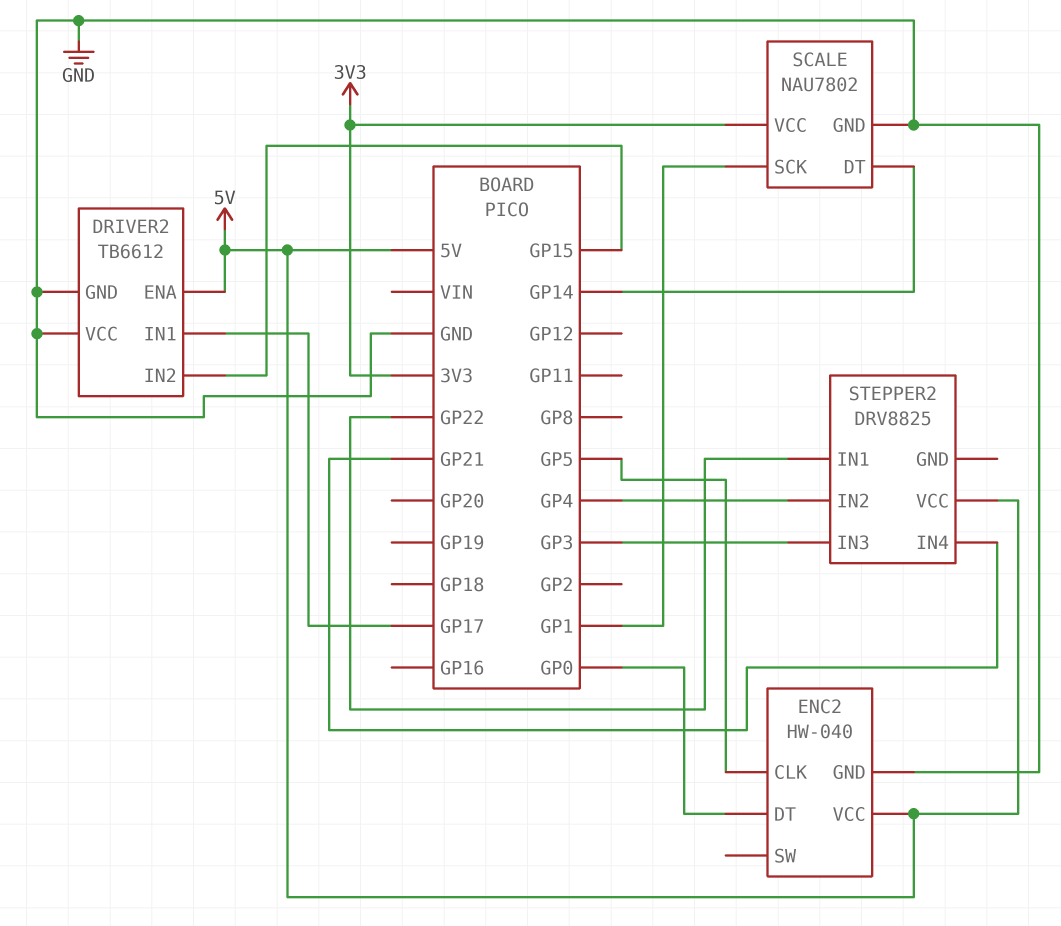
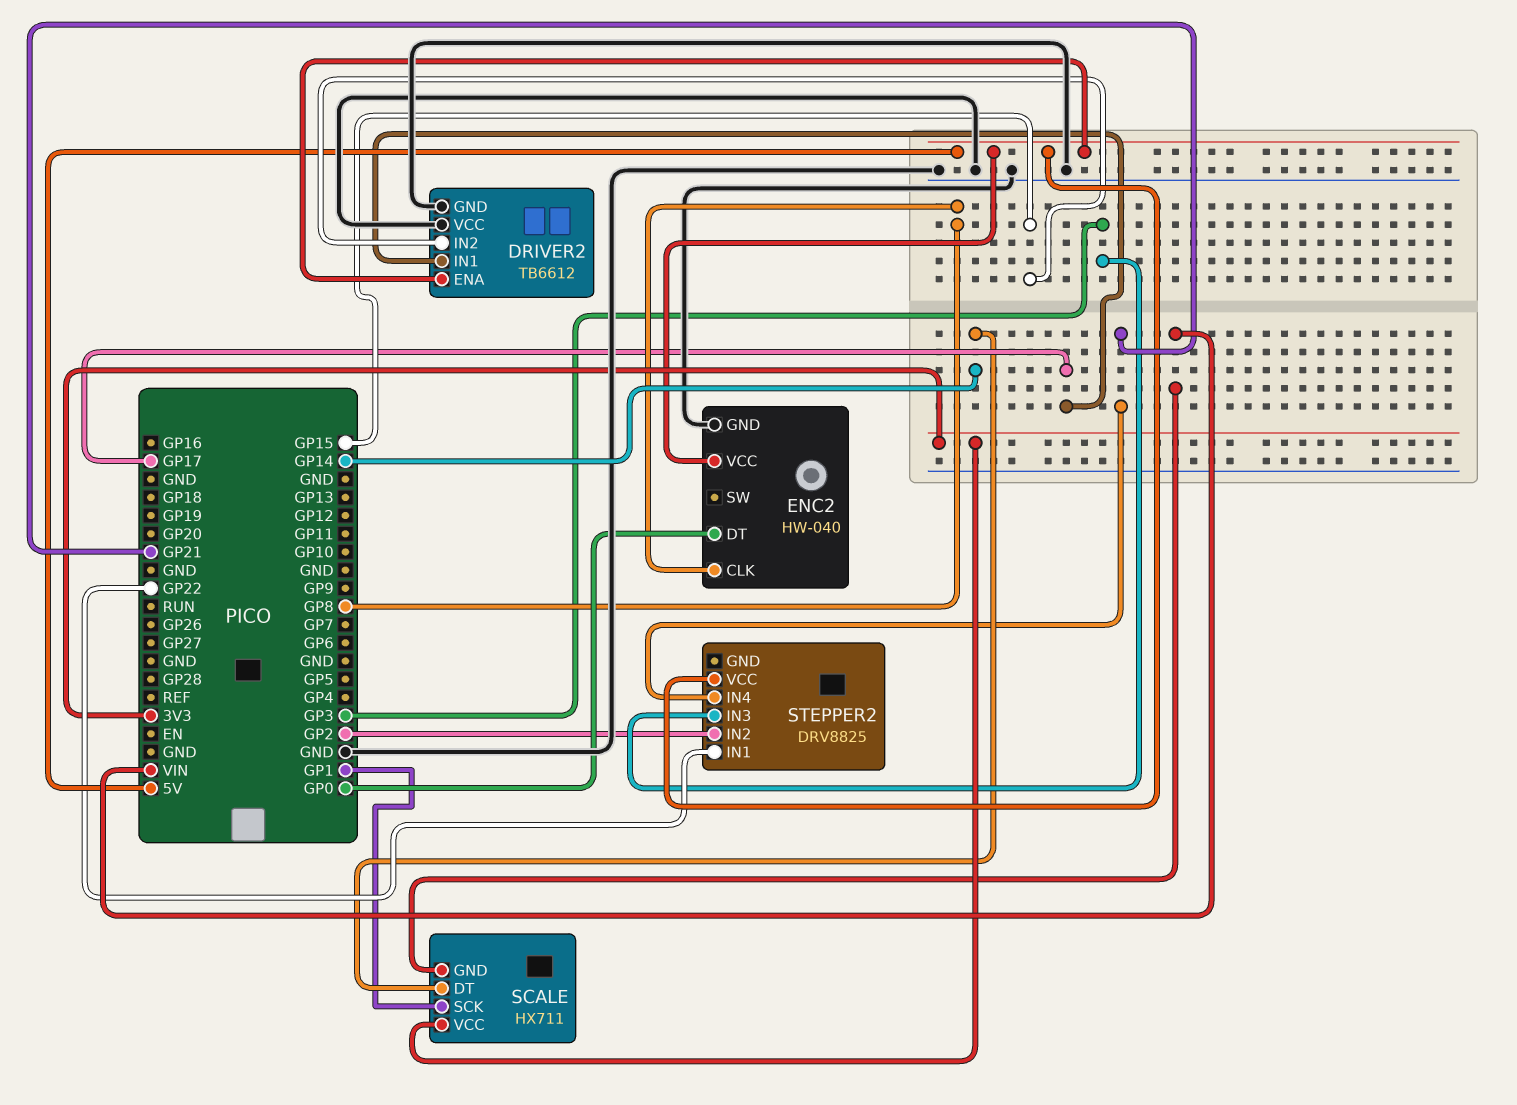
ENC2 pin CLK: GP5 -> GP8
SCALE: NAU7802 -> HX711
SCALE pin GND: GND -> VIN
STEPPER2 pin IN2: GP4 -> GP2

